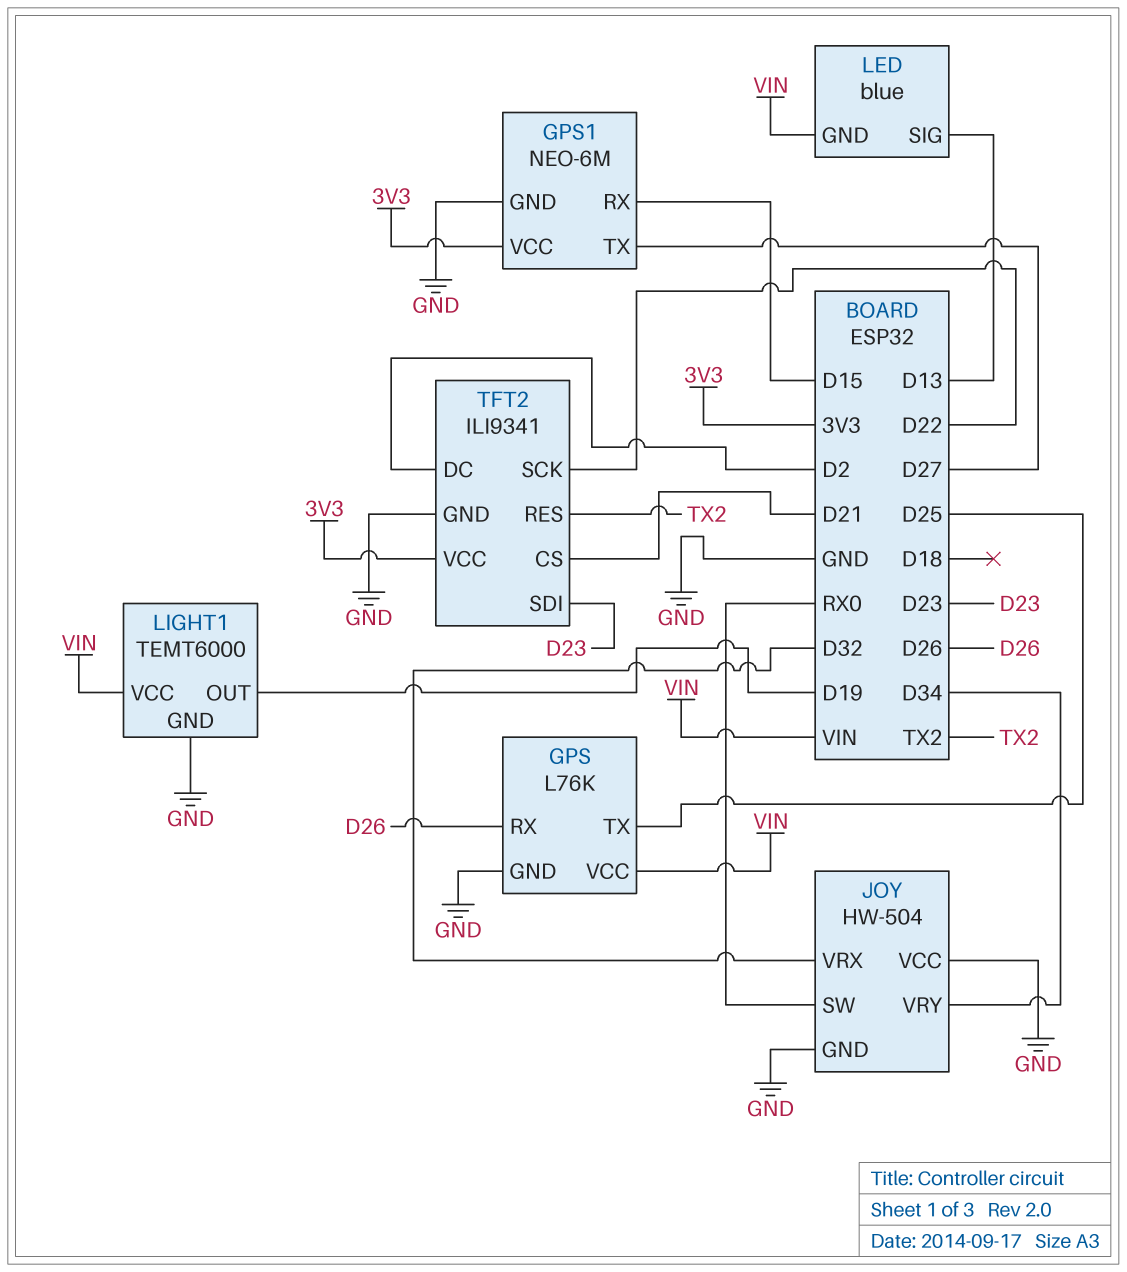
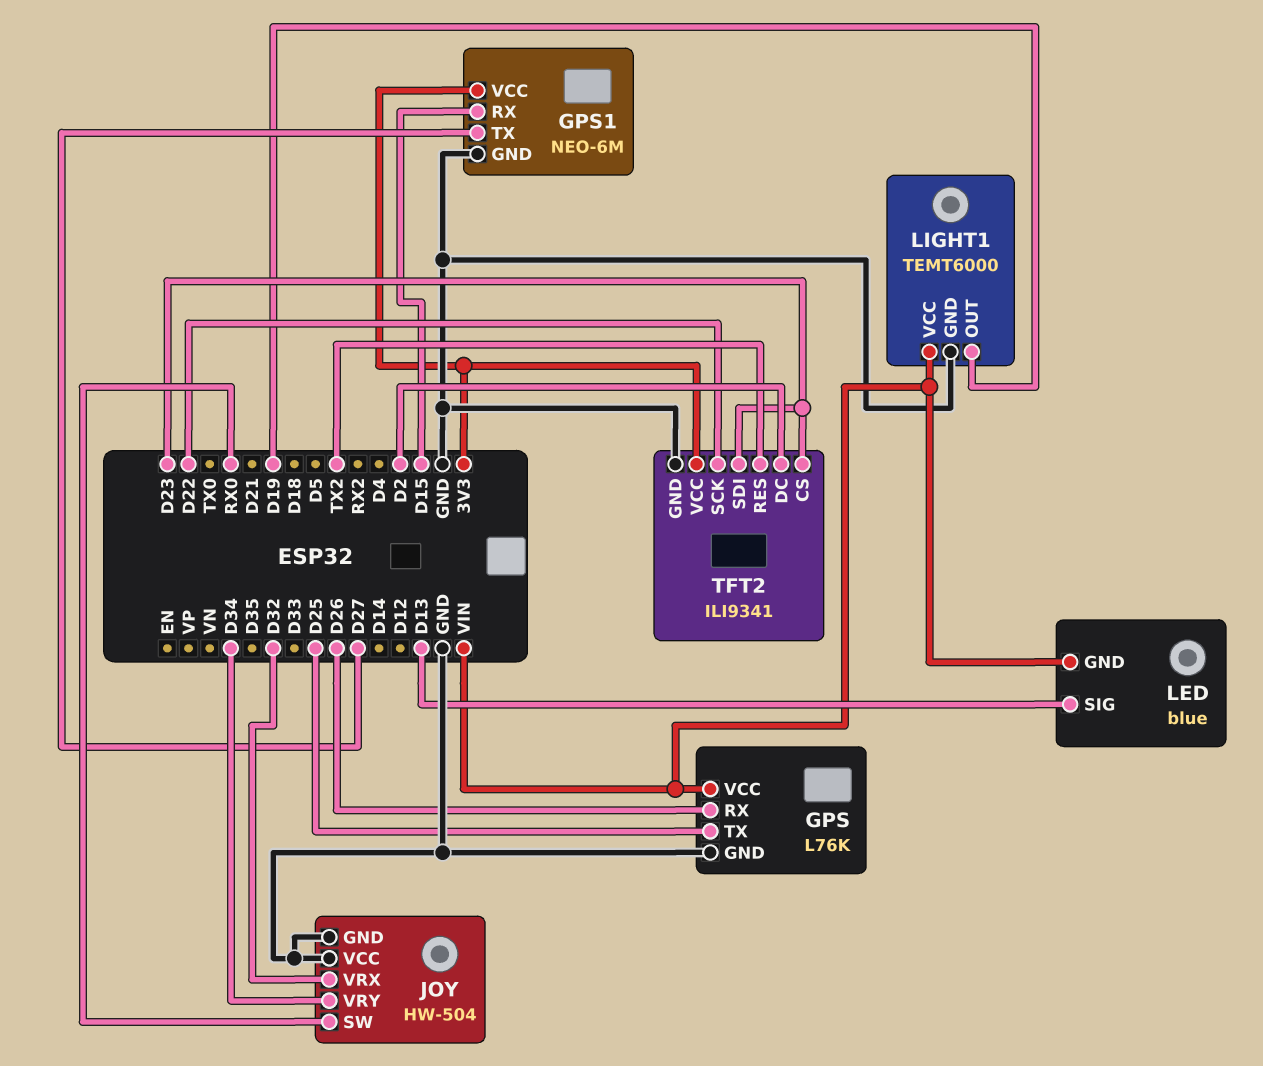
TFT2 pin CS: D21 -> D23

